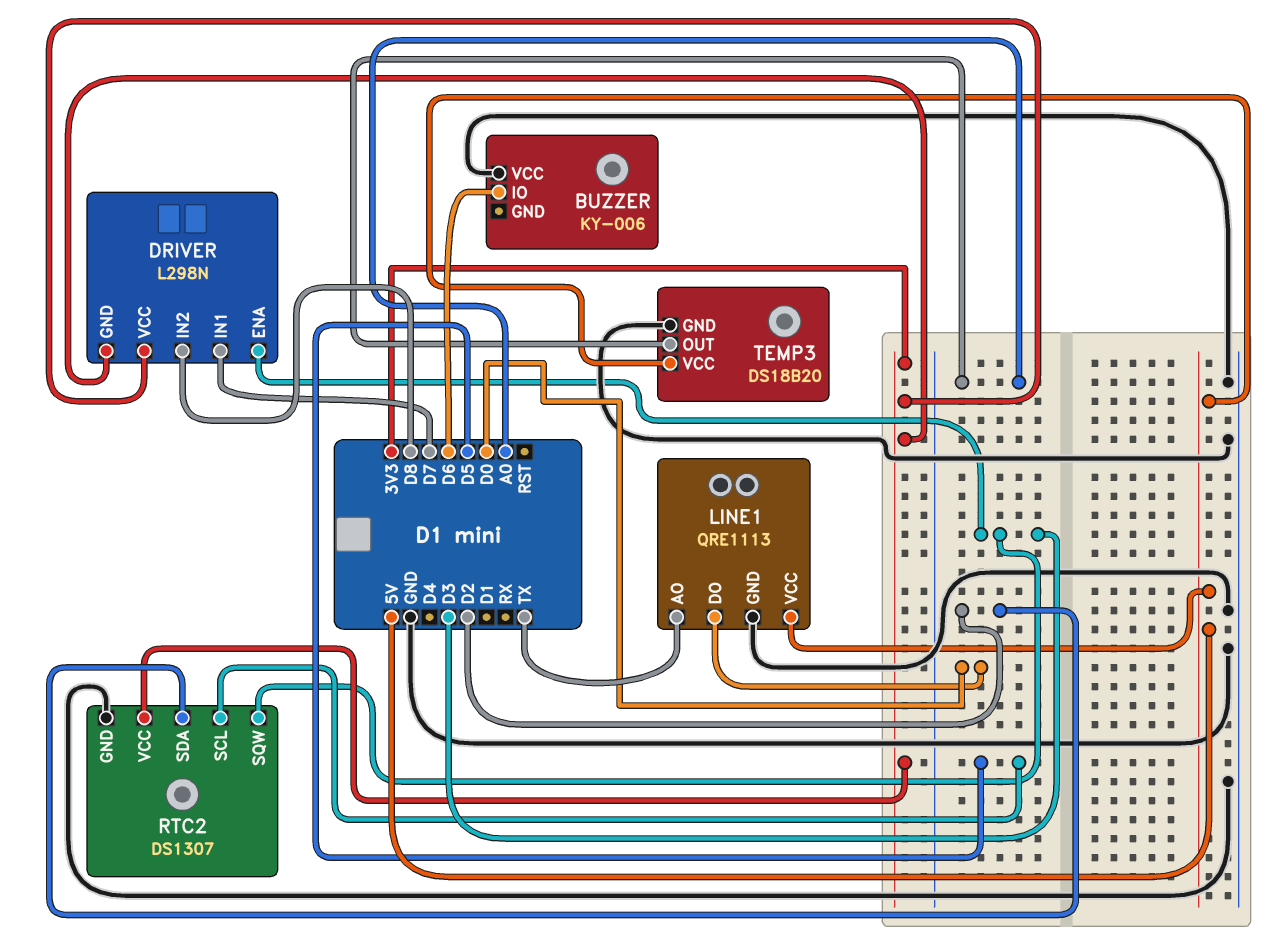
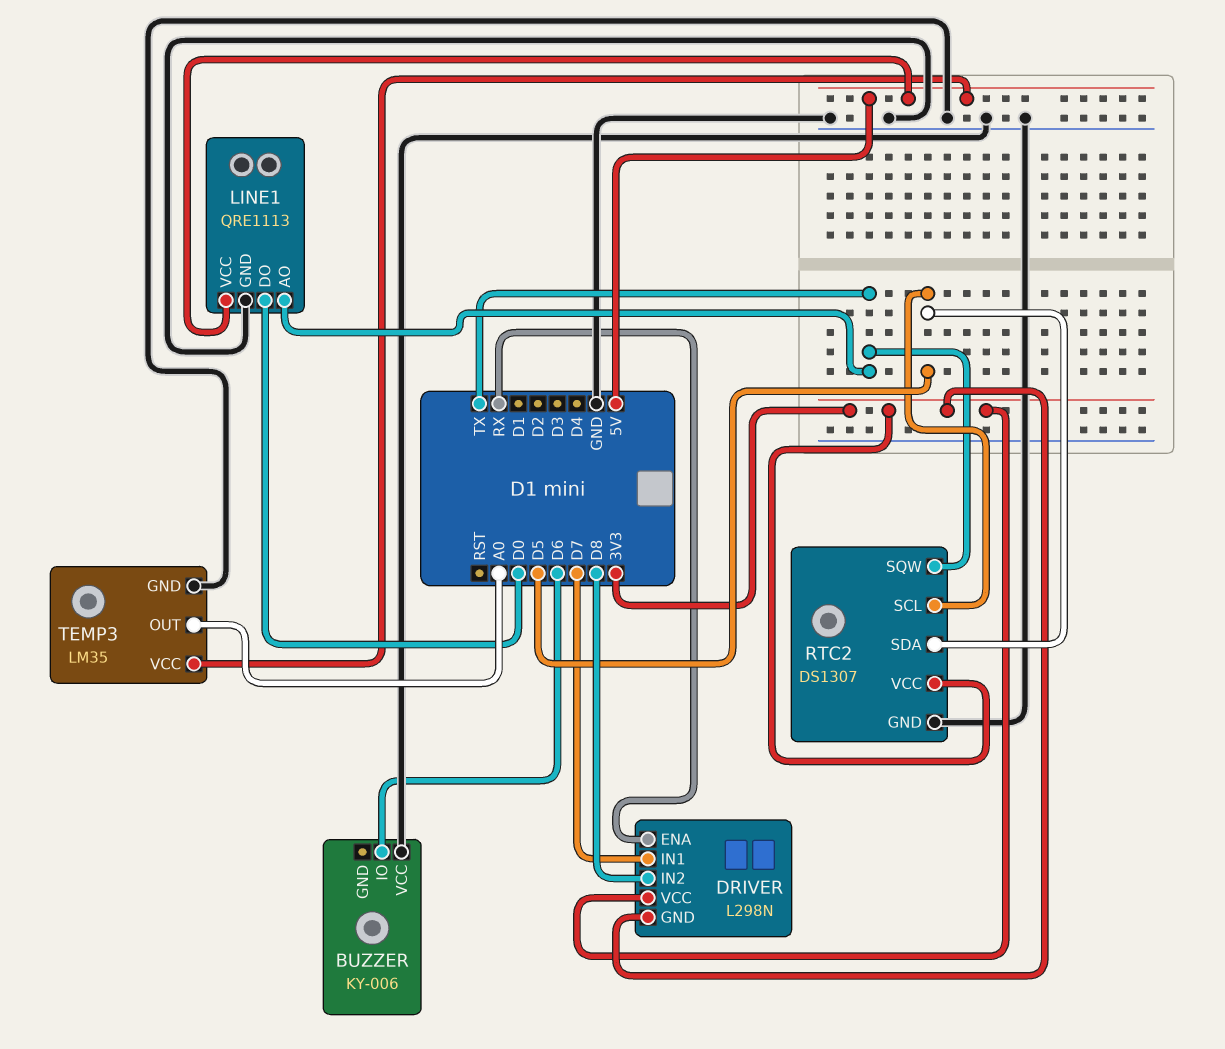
DRIVER pin ENA: D3 -> RX
RTC2 pin SDA: D2 -> D5
RTC2 pin SQW: D3 -> TX
TEMP3: DS18B20 -> LM35

